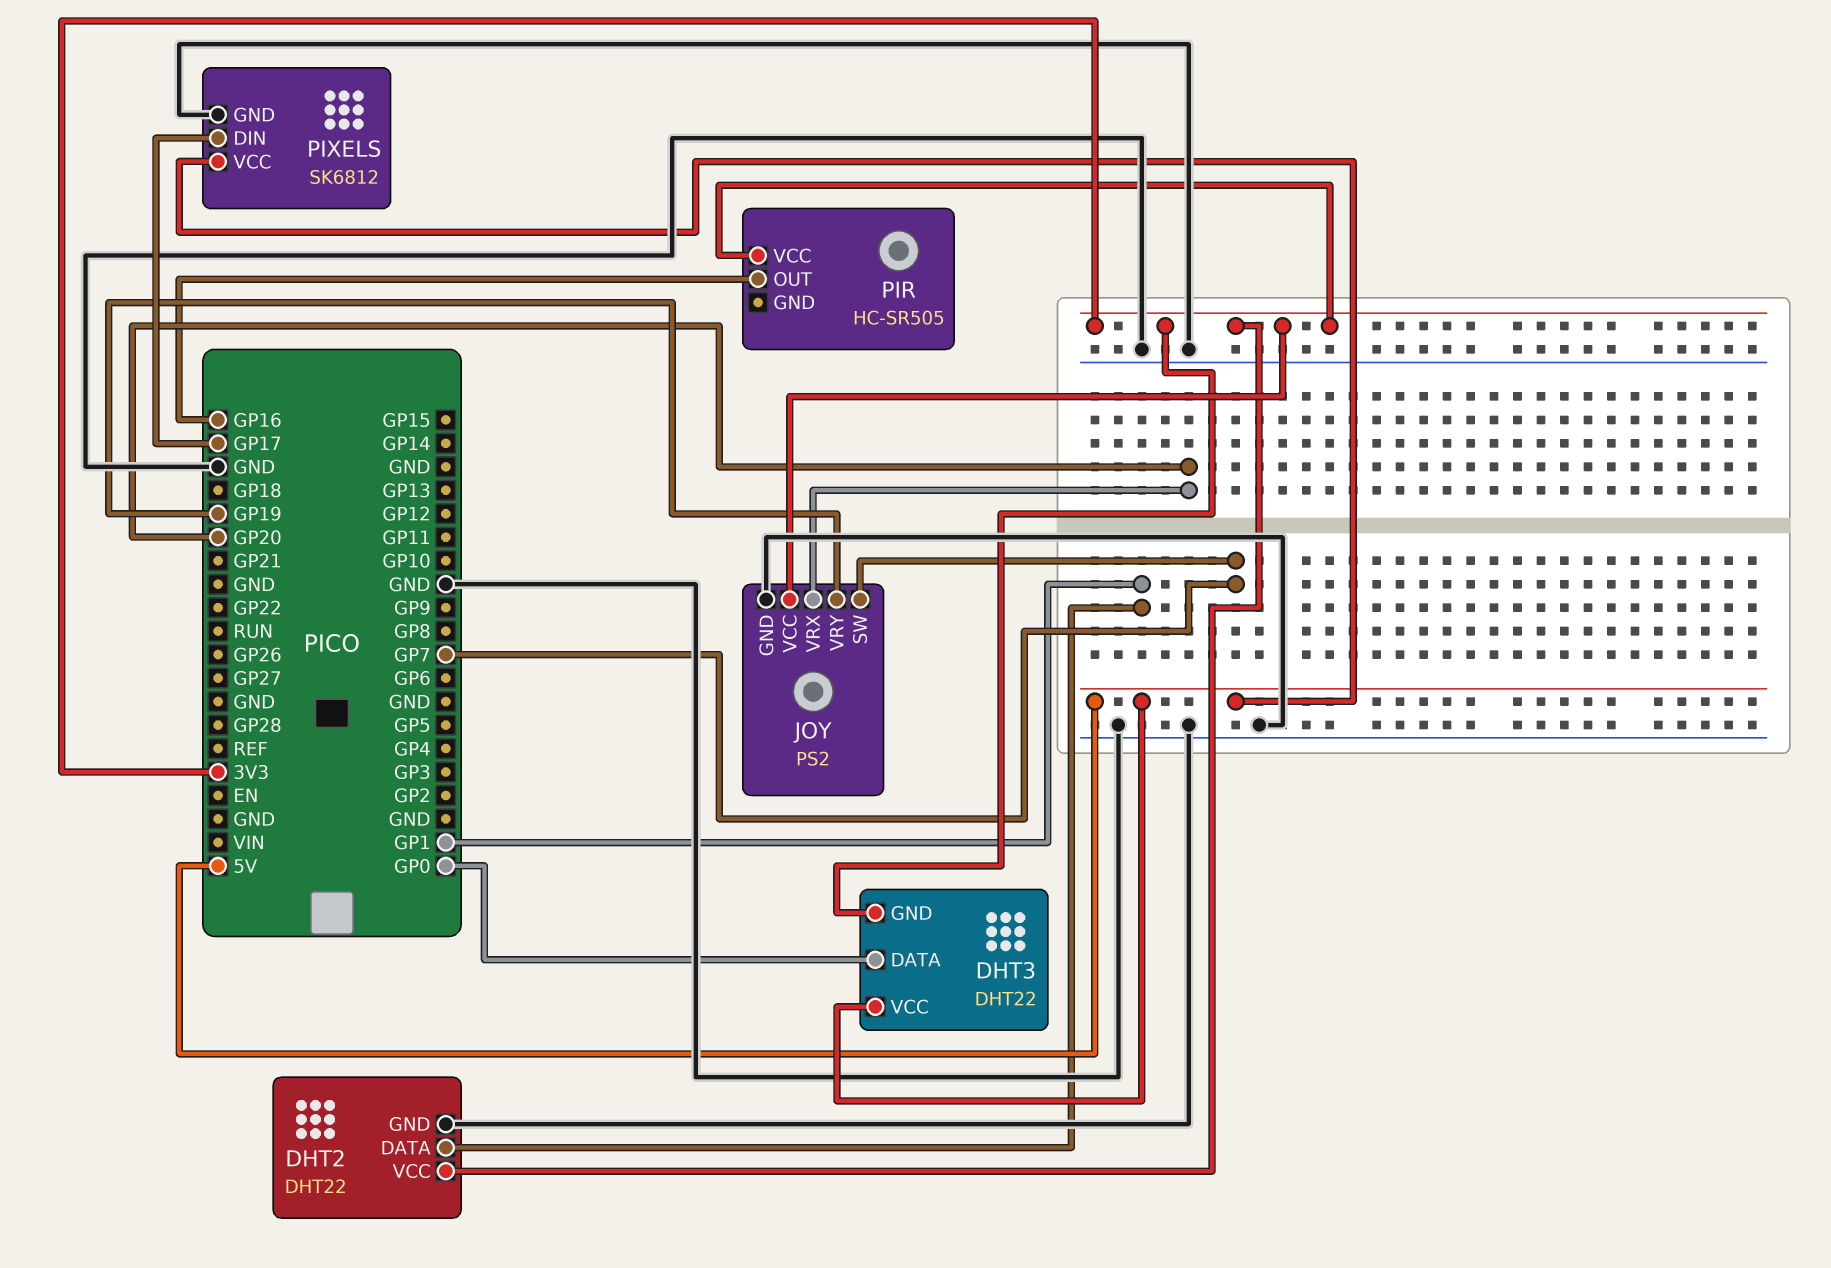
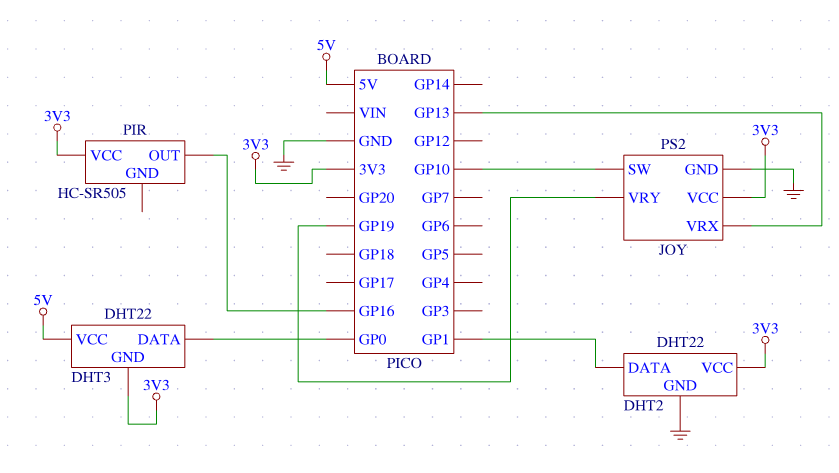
JOY pin SW: GP7 -> GP10
JOY pin VRX: GP20 -> GP13
PIXELS: SK6812 -> none
PIXELS pin DIN: GP17 -> none
PIXELS pin GND: GND -> none
PIXELS pin VCC: 5V -> none

